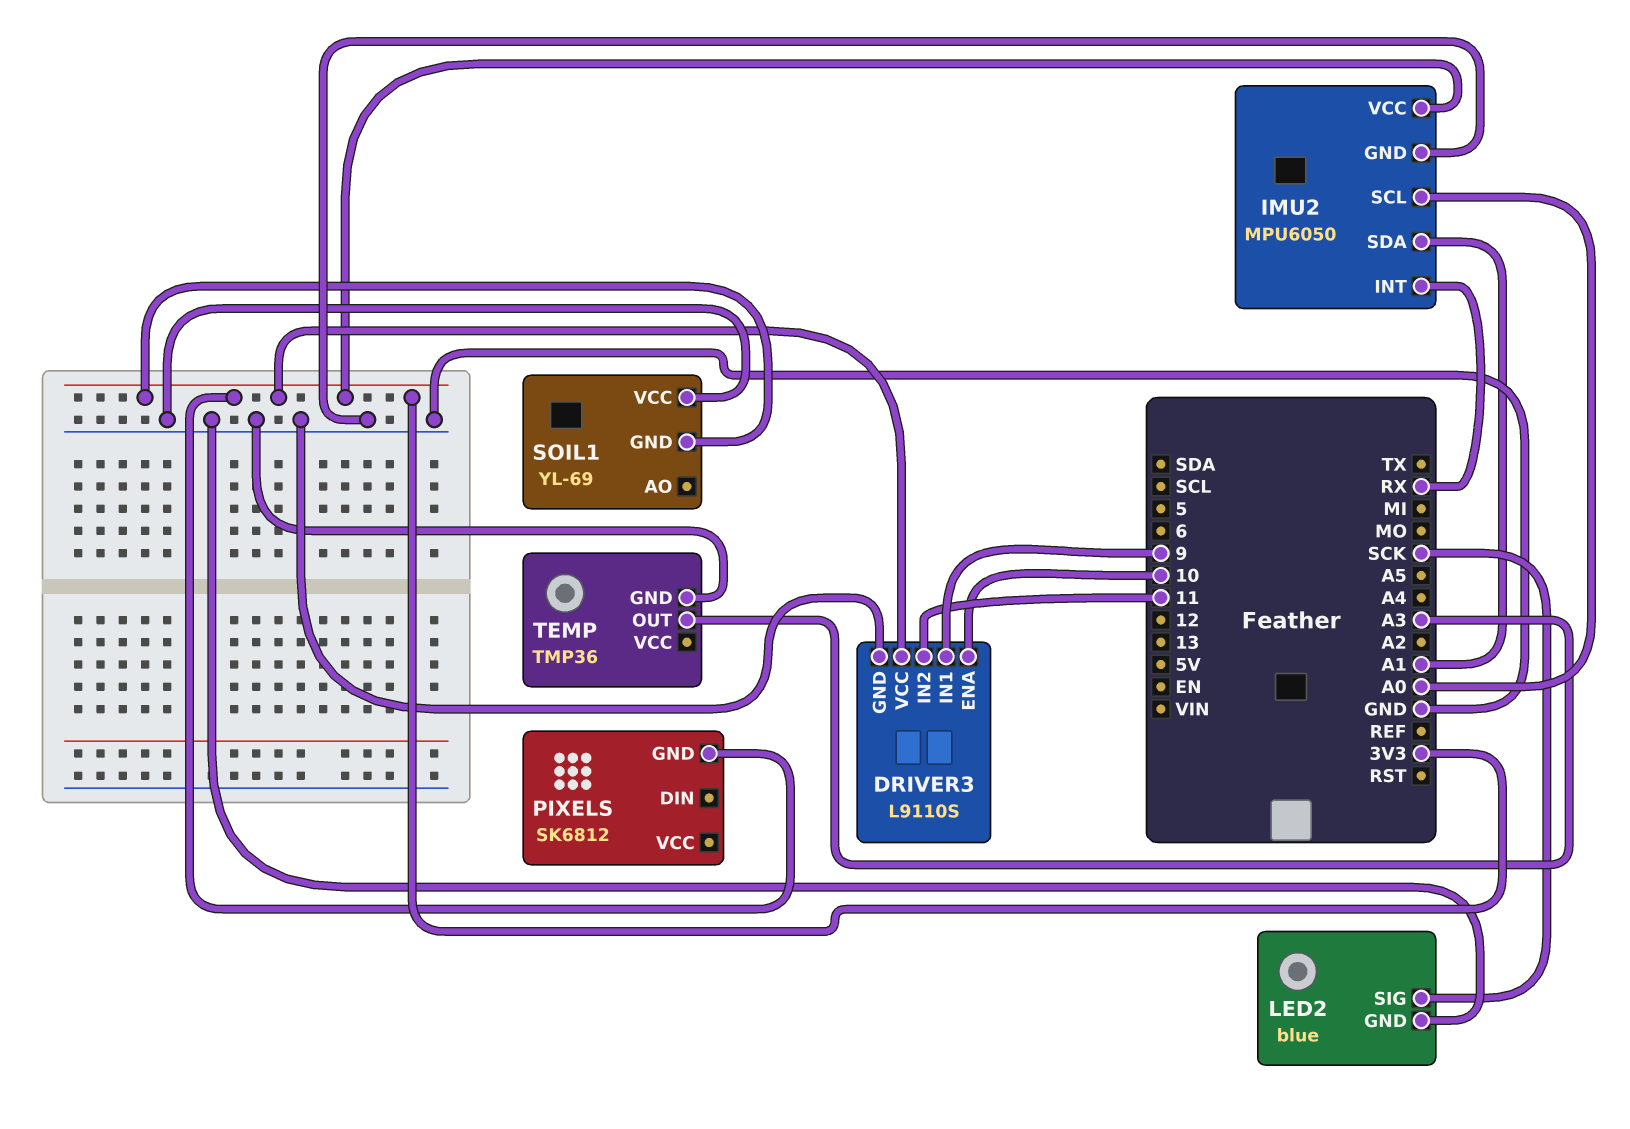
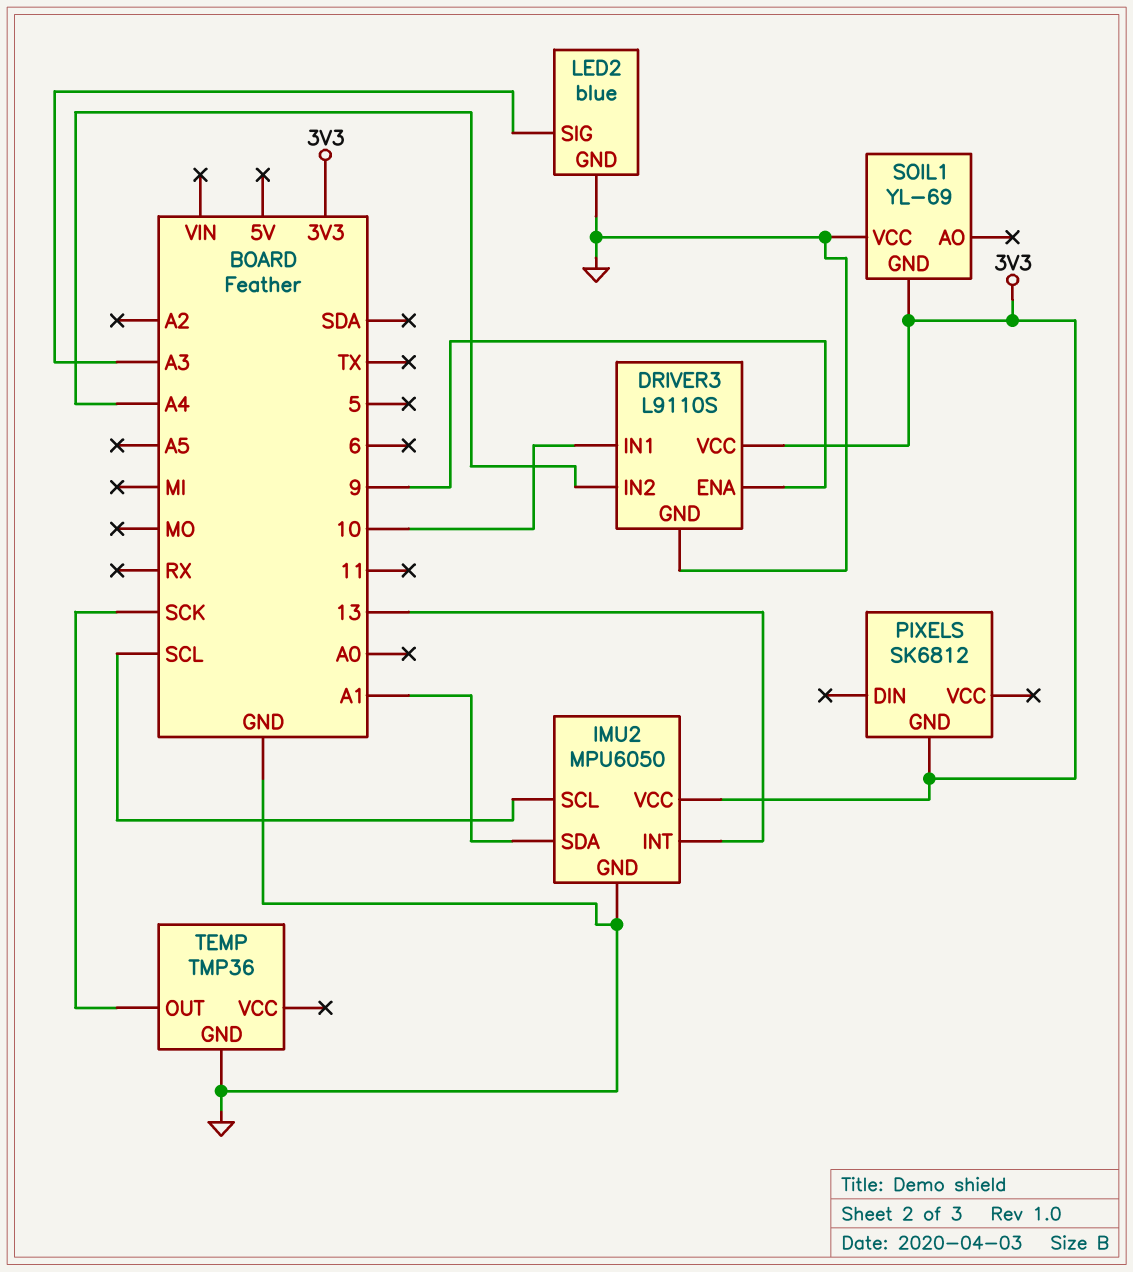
DRIVER3 pin ENA: 10 -> 9
DRIVER3 pin IN1: 9 -> 10
DRIVER3 pin IN2: 11 -> A4
IMU2 pin INT: RX -> 13
IMU2 pin SCL: A0 -> SCL
LED2 pin SIG: SCK -> A3
TEMP pin OUT: A3 -> SCK

